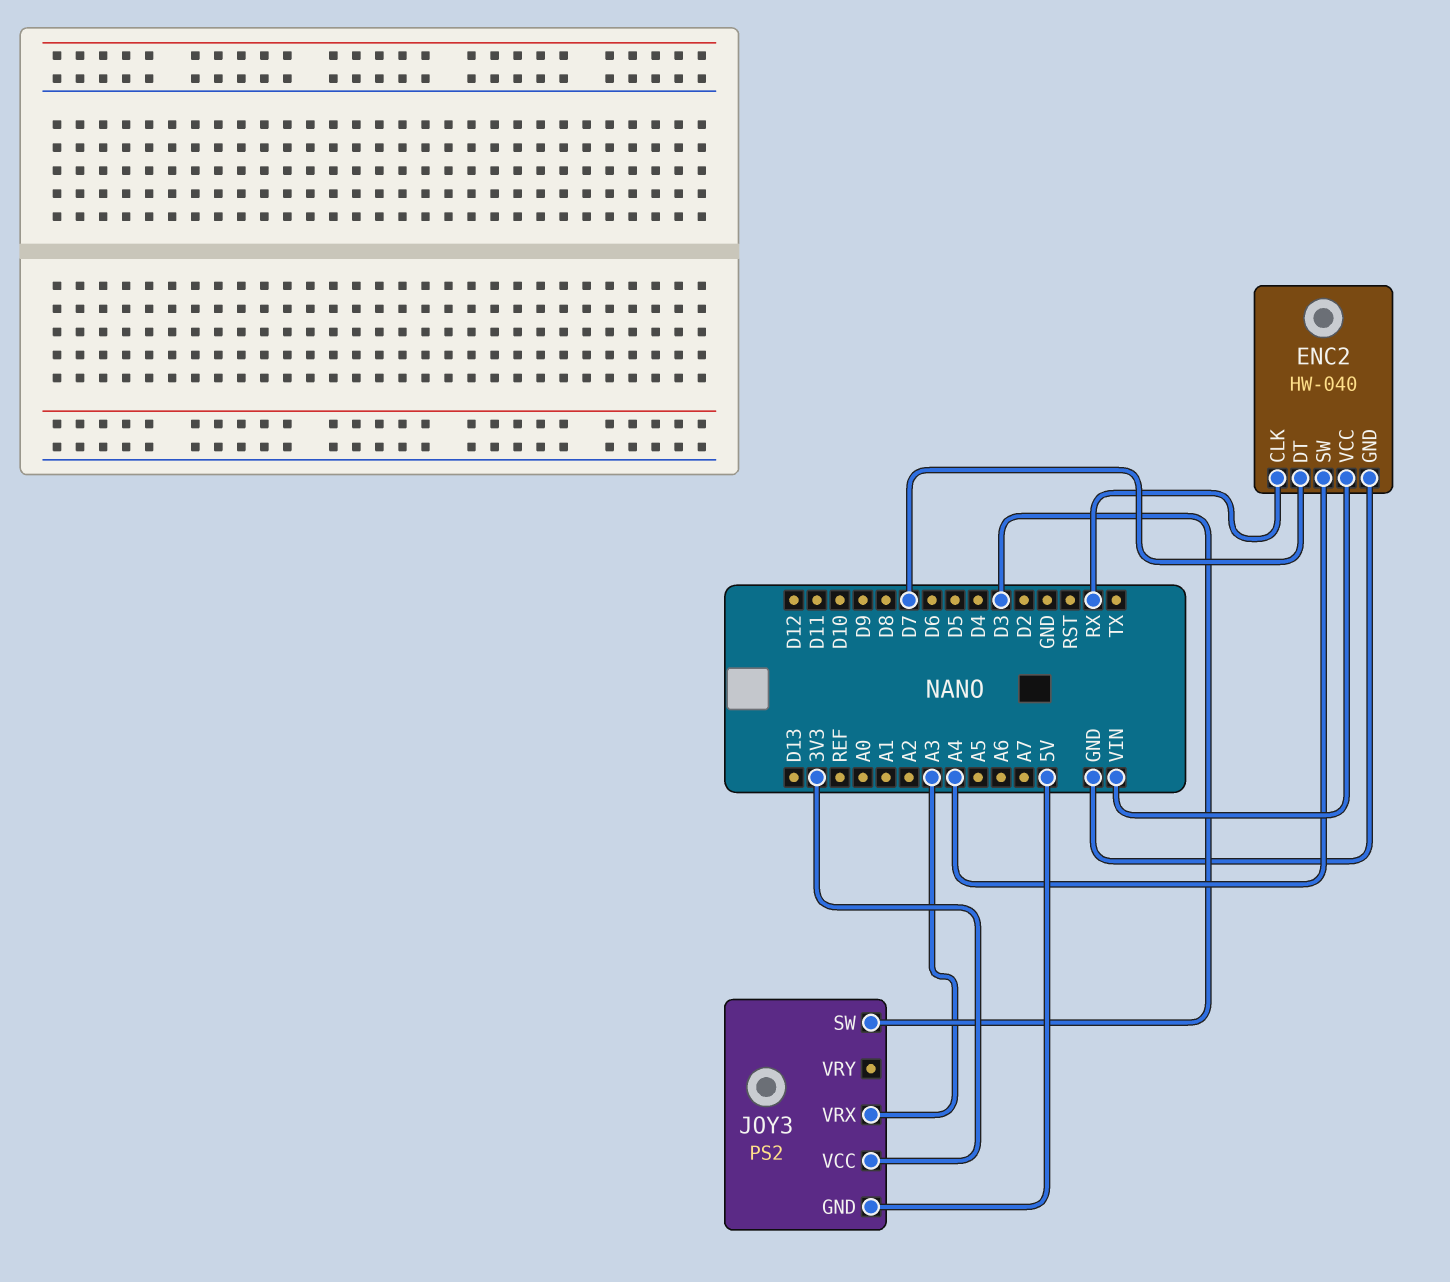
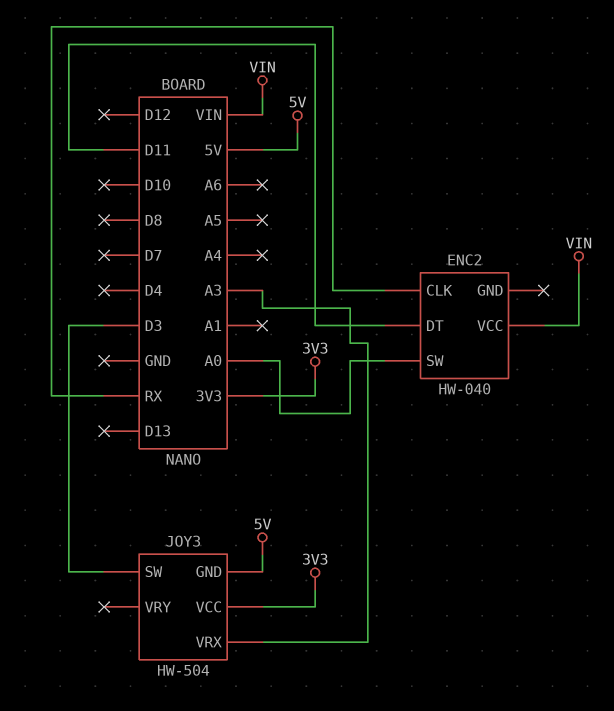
ENC2 pin DT: D7 -> D11
ENC2 pin GND: GND -> none
ENC2 pin SW: A4 -> A0
JOY3: PS2 -> HW-504

